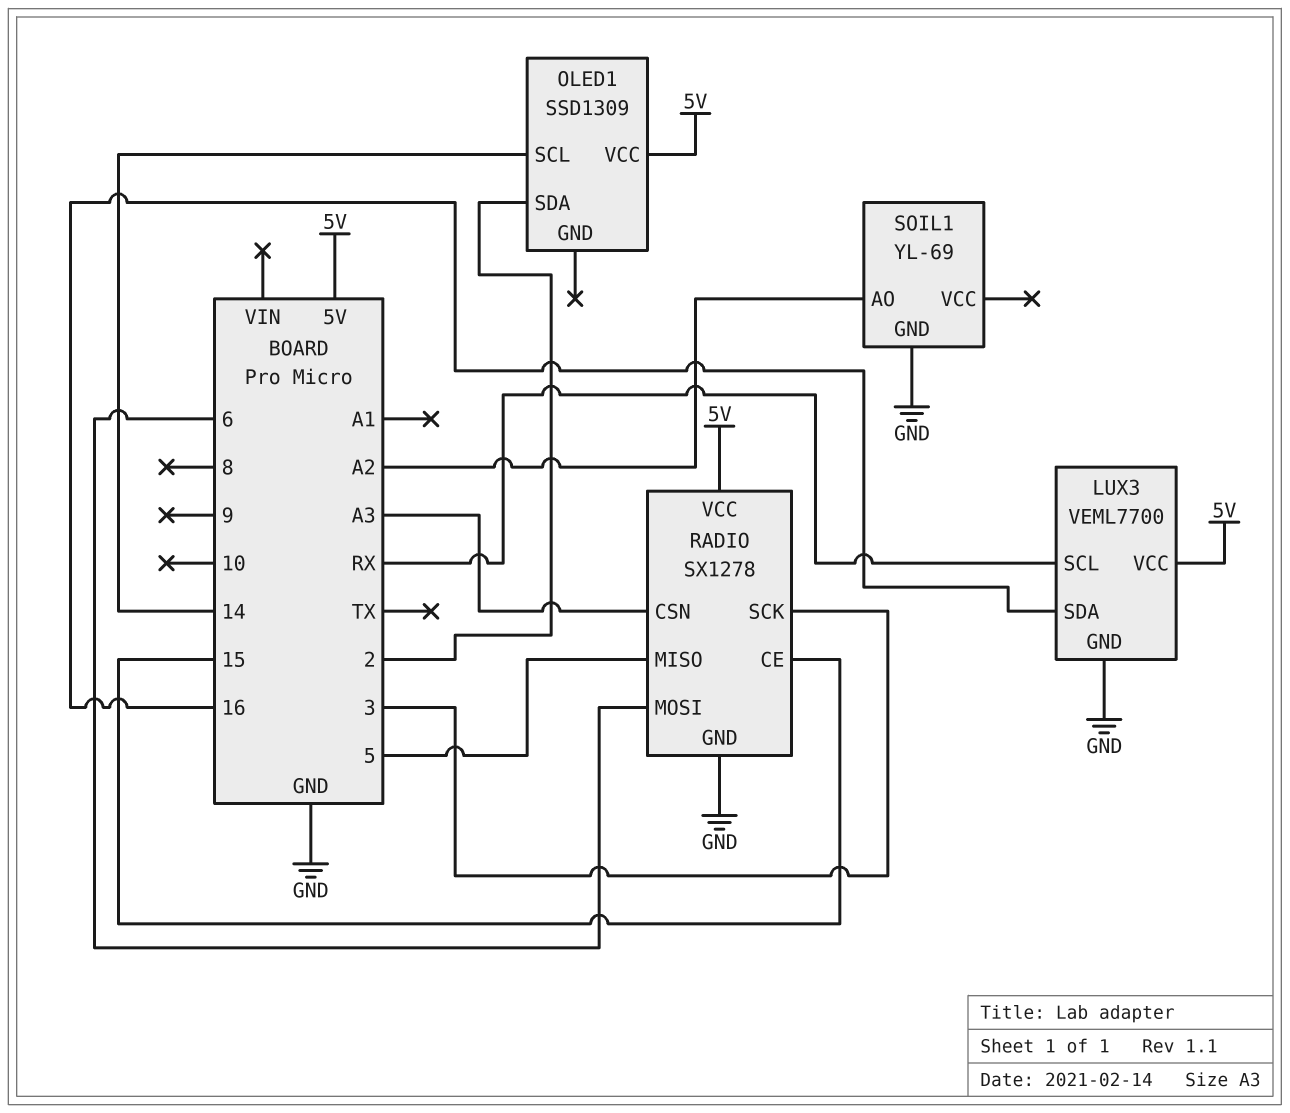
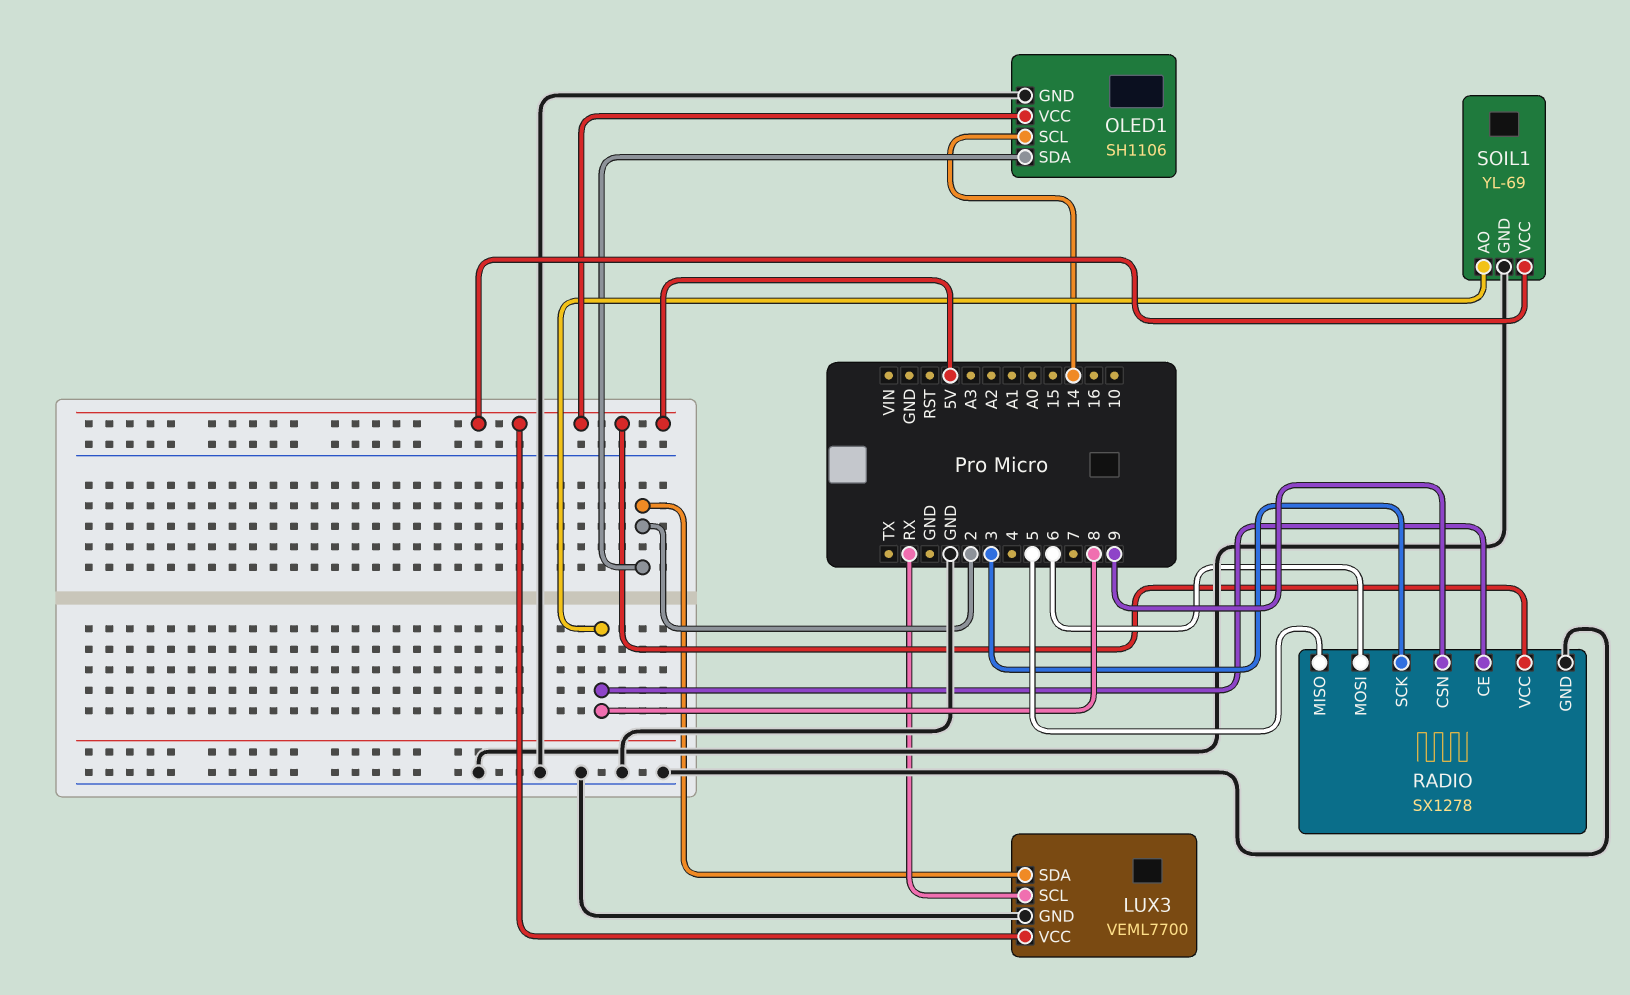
LUX3 pin SDA: 16 -> 2
OLED1: SSD1309 -> SH1106
OLED1 pin GND: none -> GND
RADIO pin CE: 15 -> 8
RADIO pin CSN: A3 -> 9
SOIL1 pin AO: A2 -> 8
SOIL1 pin VCC: none -> 5V

